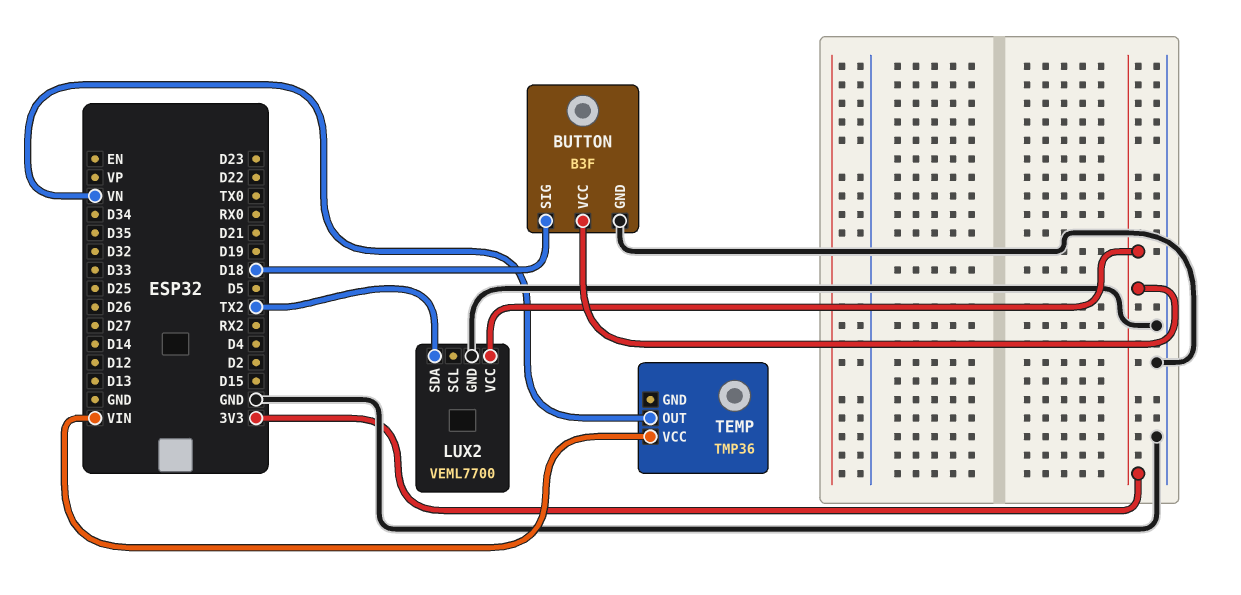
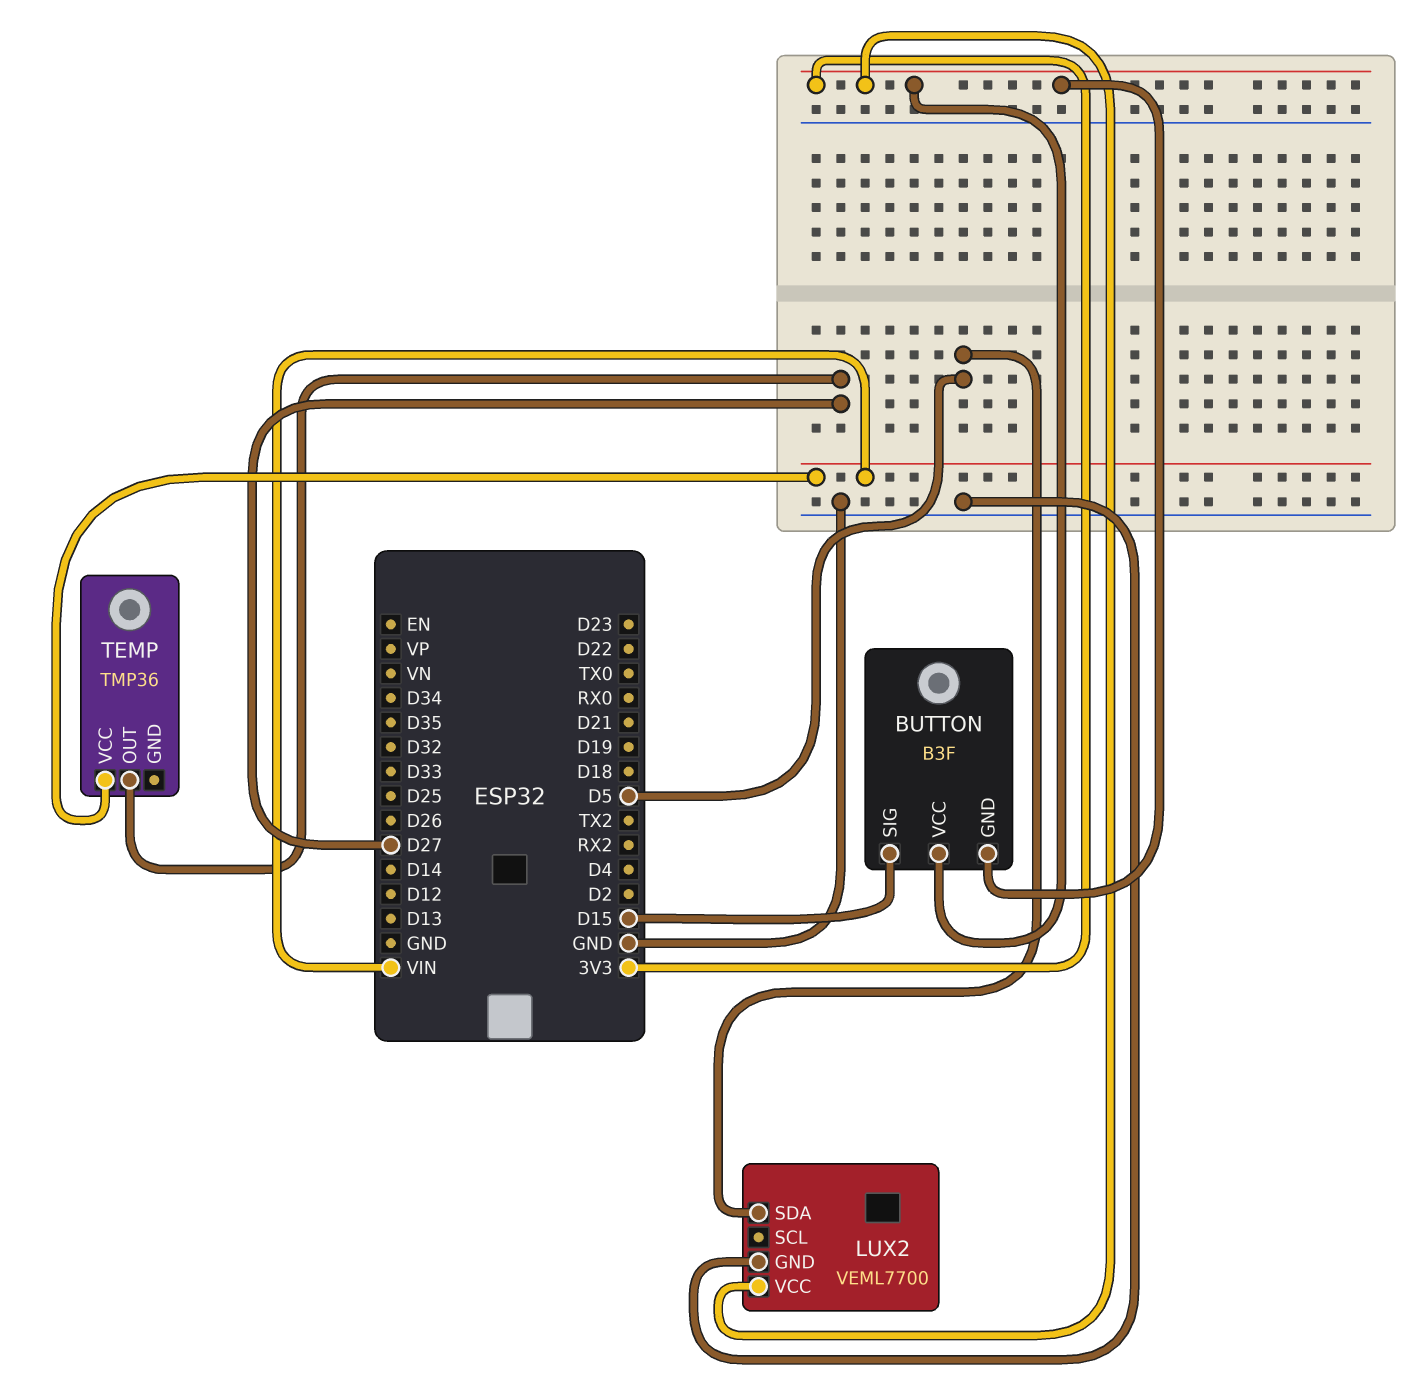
BUTTON pin GND: GND -> 3V3
BUTTON pin SIG: D18 -> D15
LUX2 pin SDA: TX2 -> D5
TEMP pin OUT: VN -> D27

